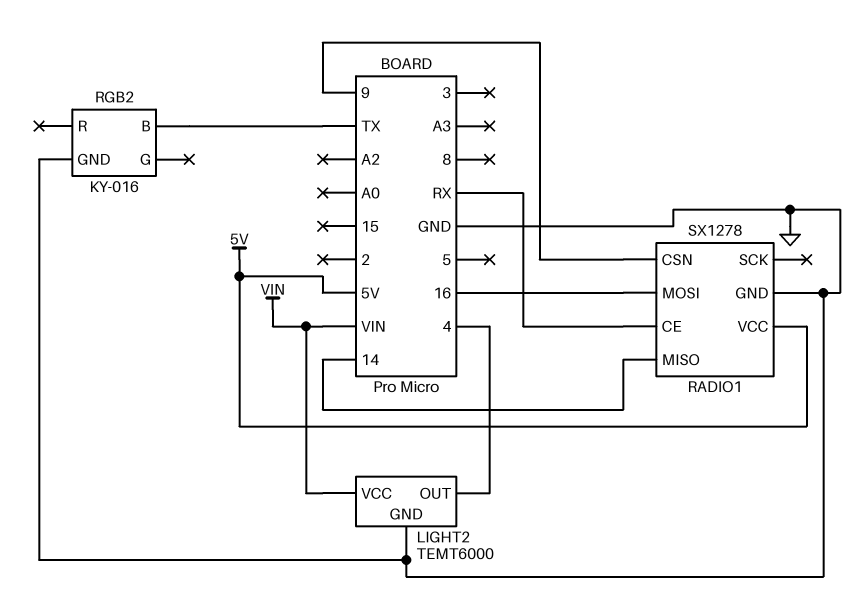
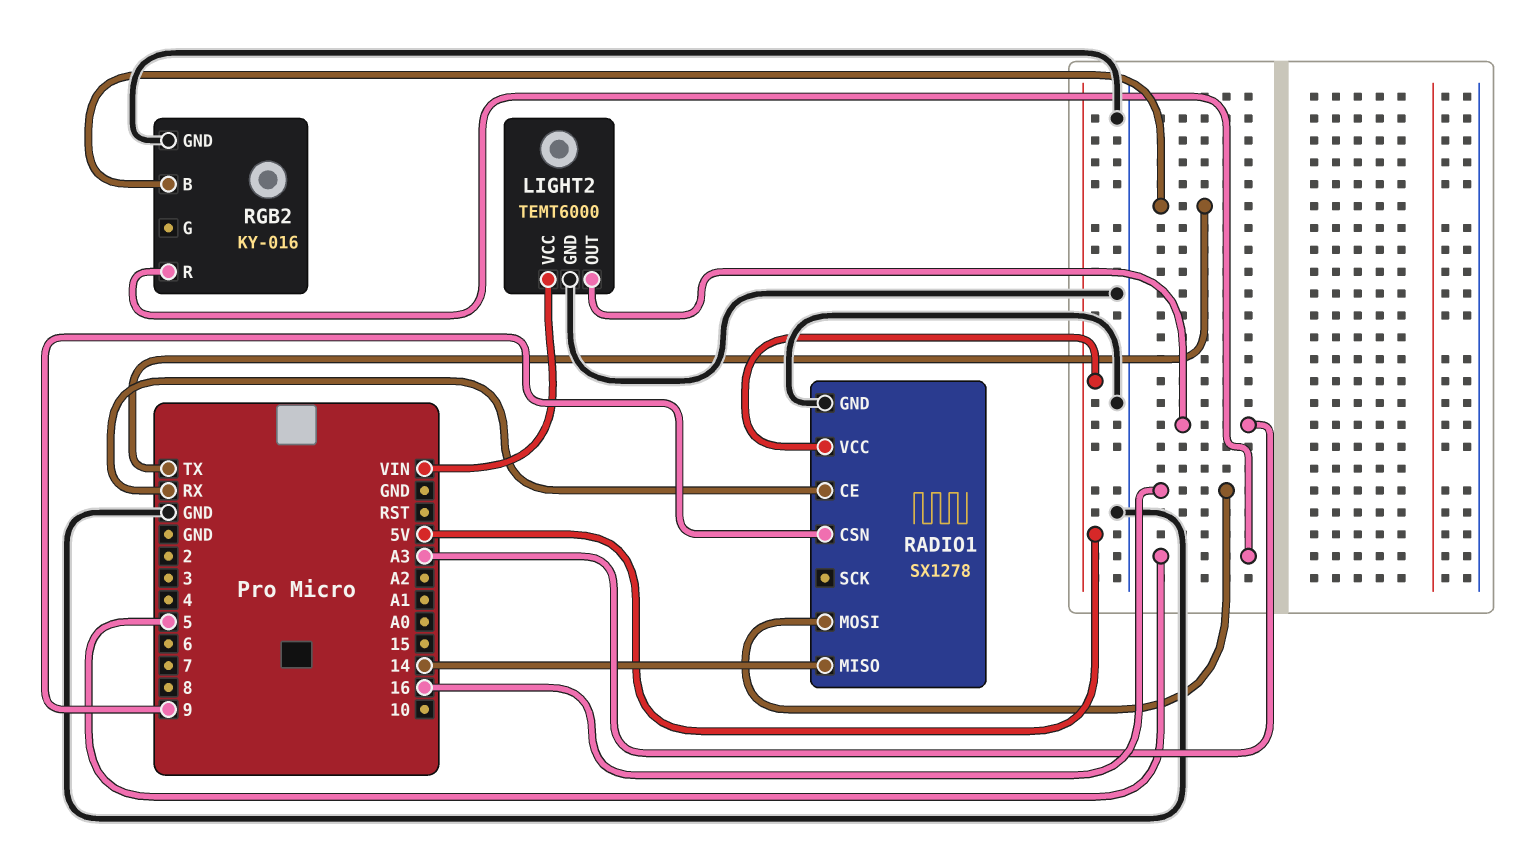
LIGHT2 pin OUT: 4 -> A3
RGB2 pin R: none -> 5

